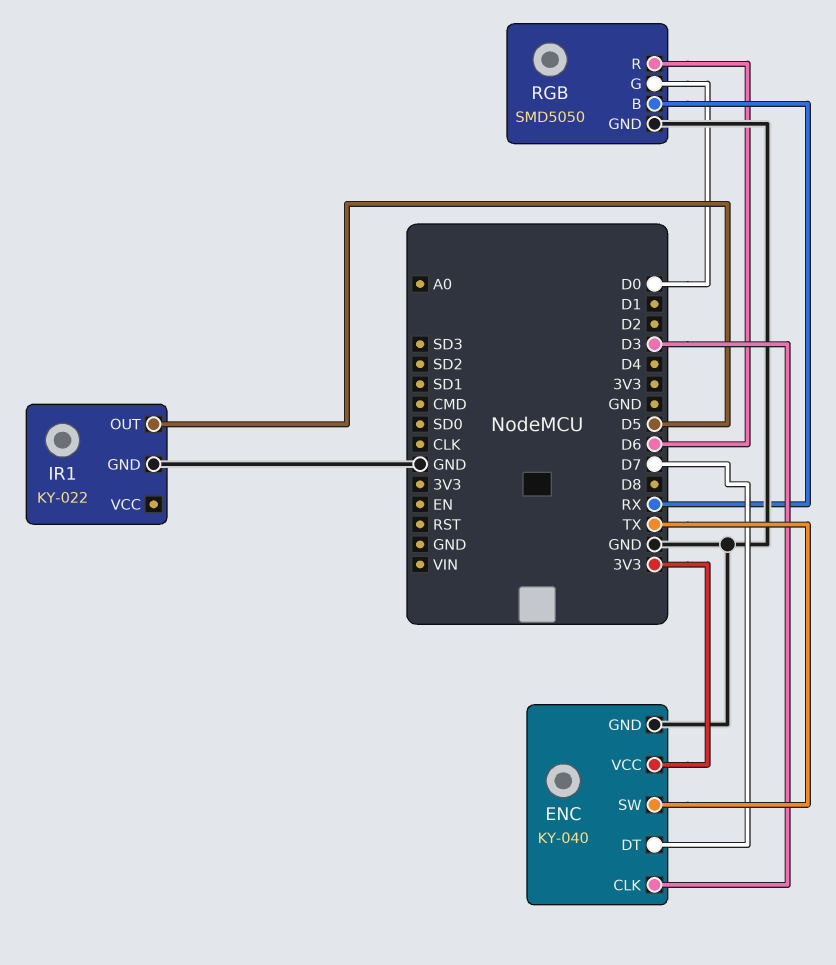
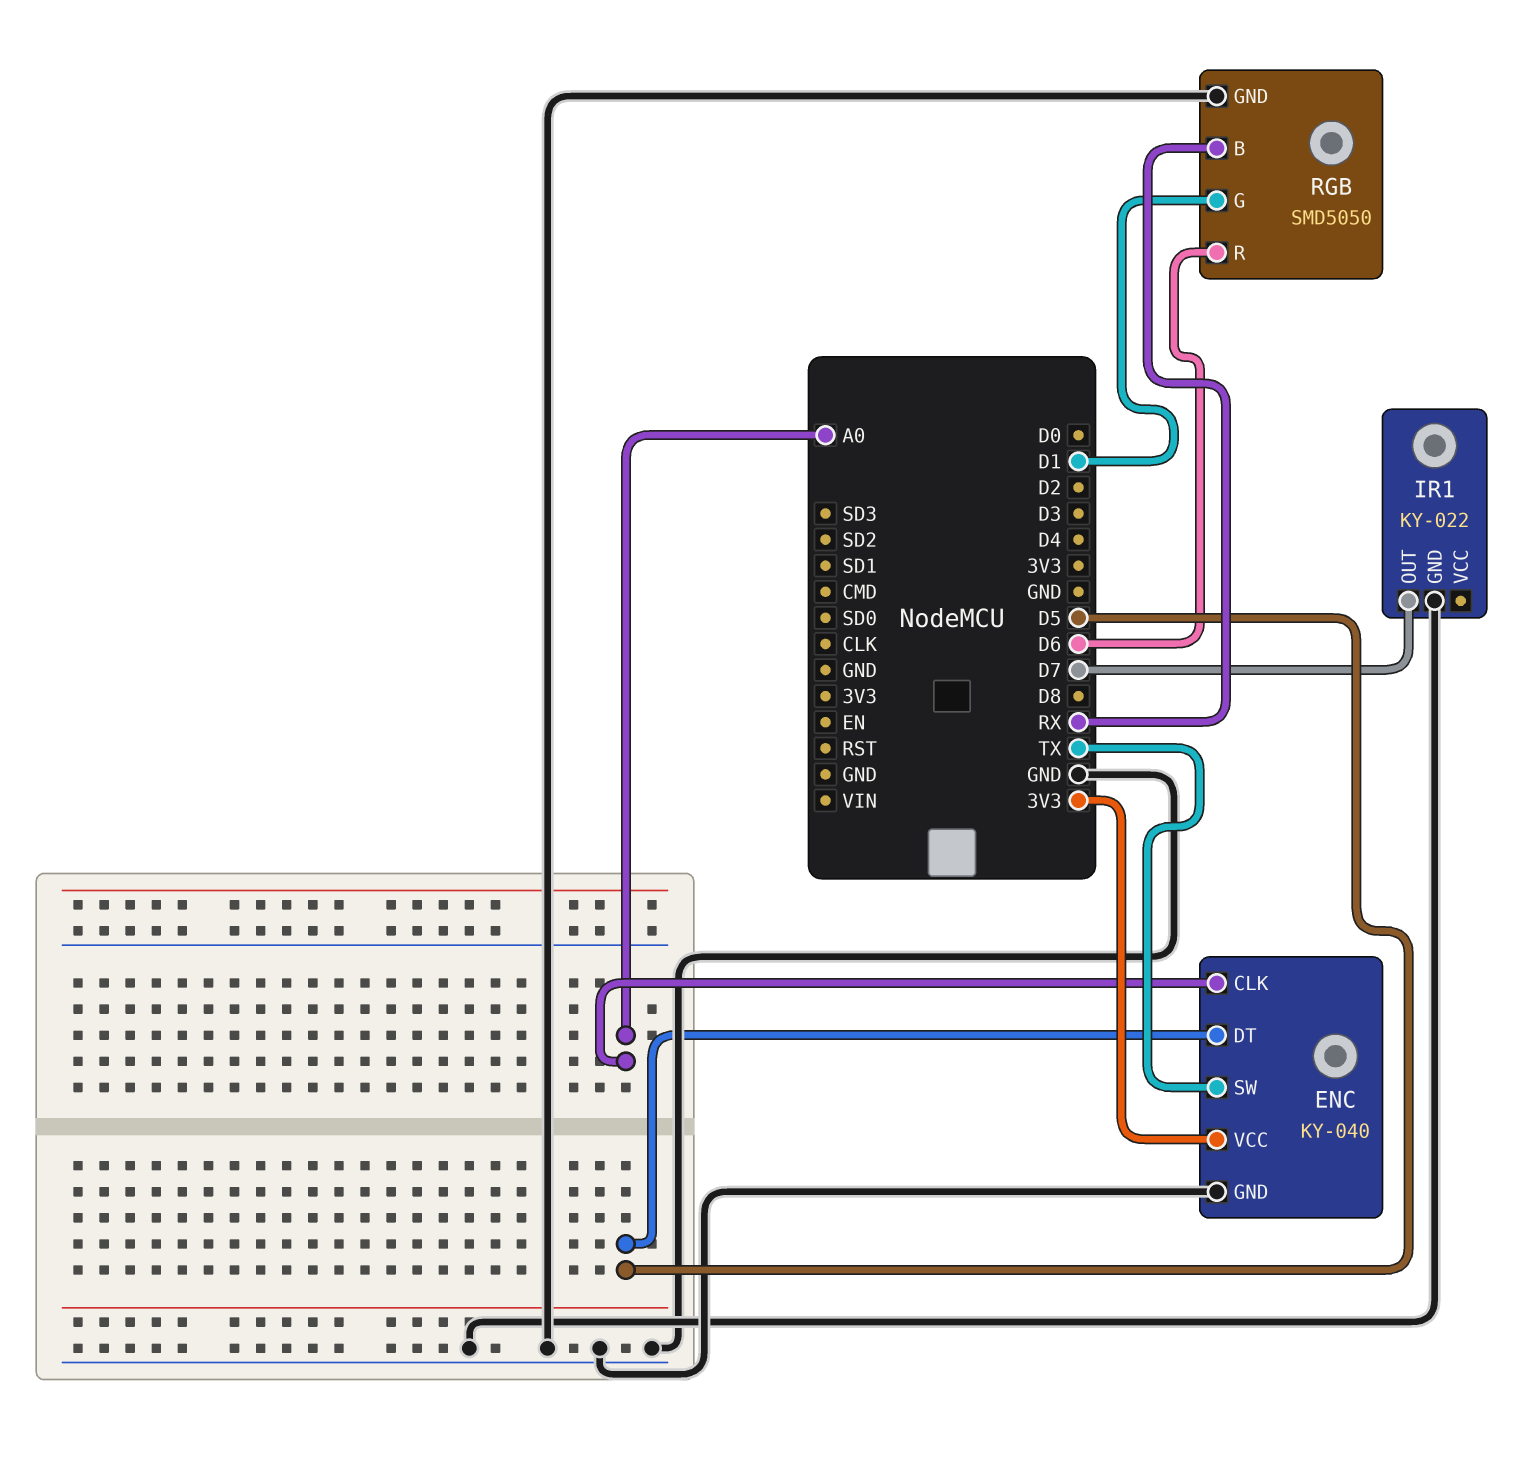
ENC pin CLK: D3 -> A0
ENC pin DT: D7 -> D5
IR1 pin OUT: D5 -> D7
RGB pin G: D0 -> D1

